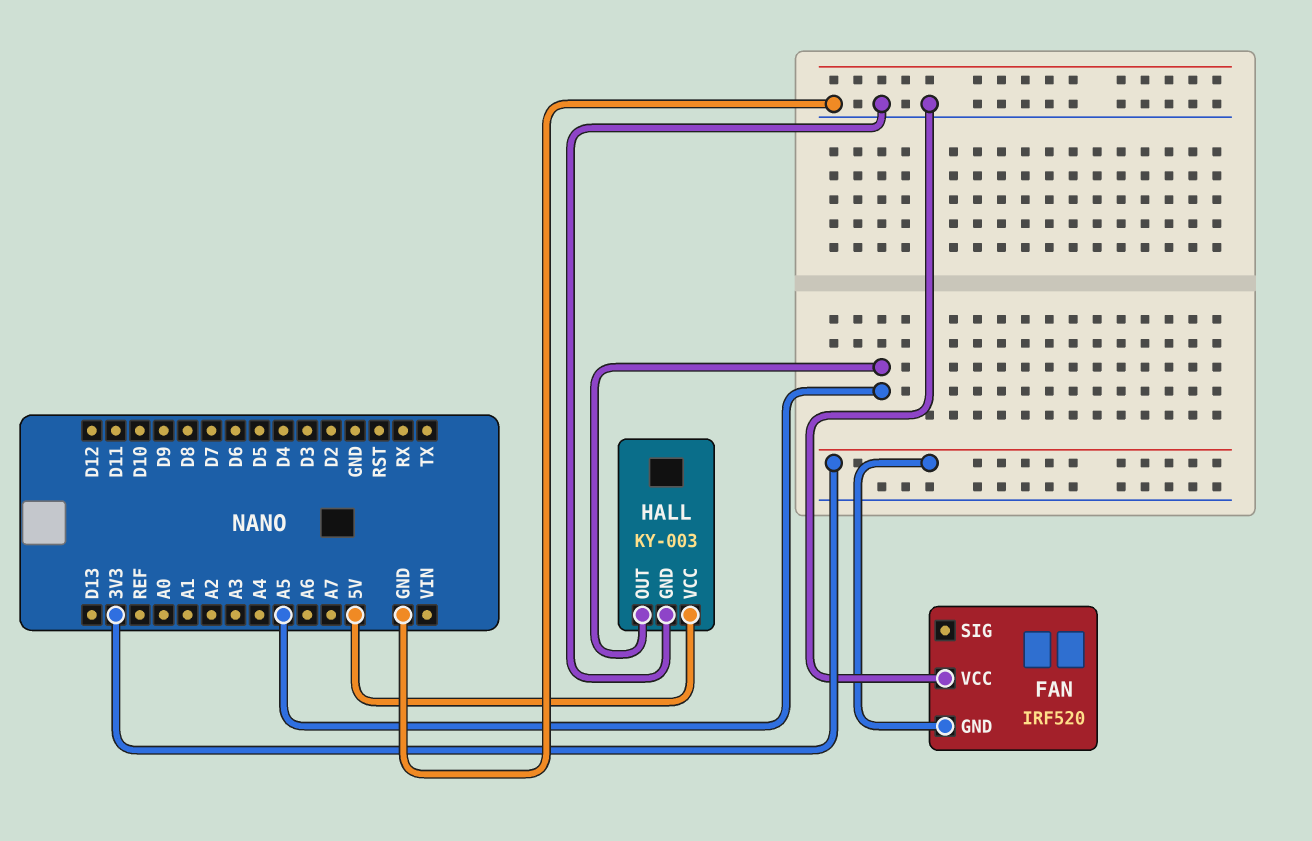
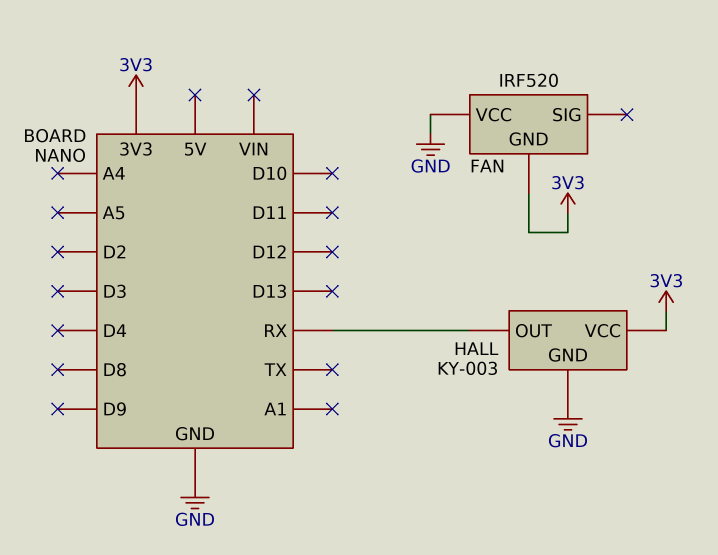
HALL pin OUT: A5 -> RX
HALL pin VCC: 5V -> 3V3

